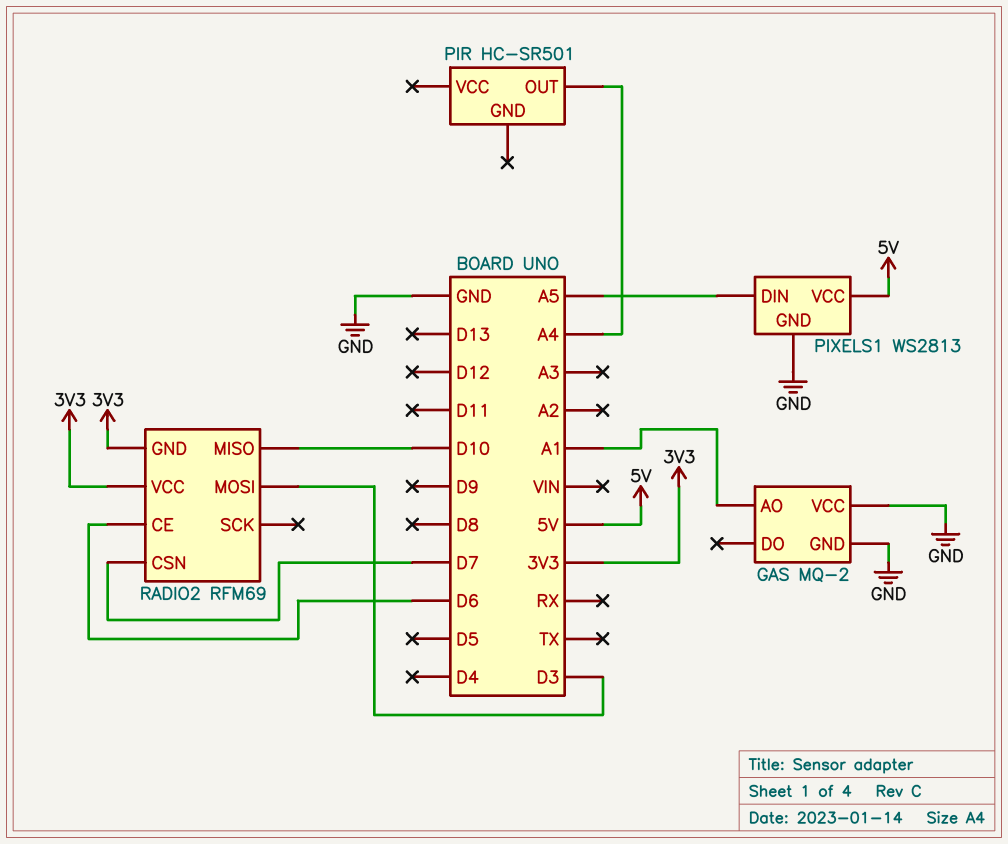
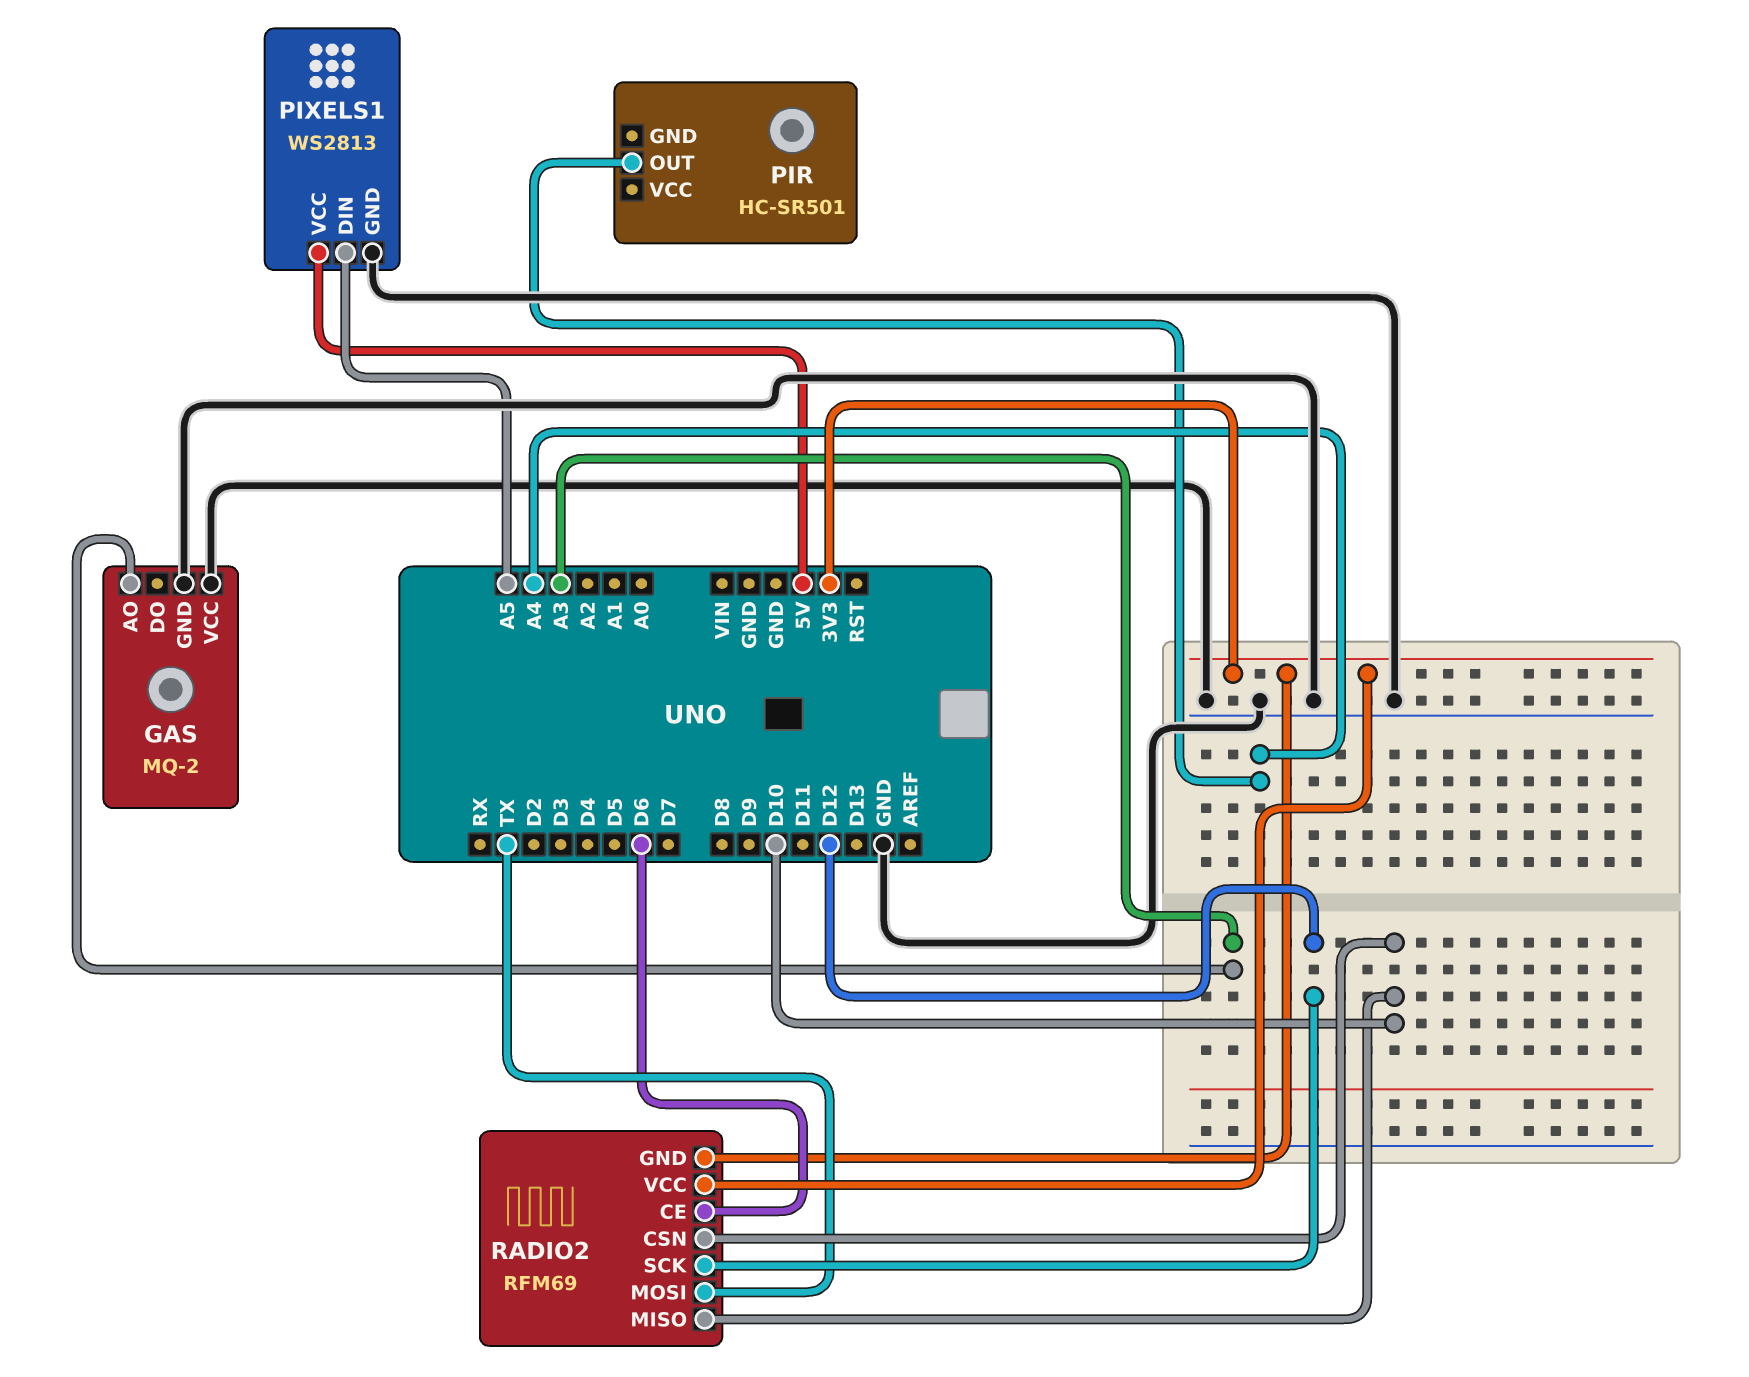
GAS pin AO: A1 -> A3
RADIO2 pin CSN: D7 -> D10
RADIO2 pin MOSI: D3 -> TX
RADIO2 pin SCK: none -> D12

